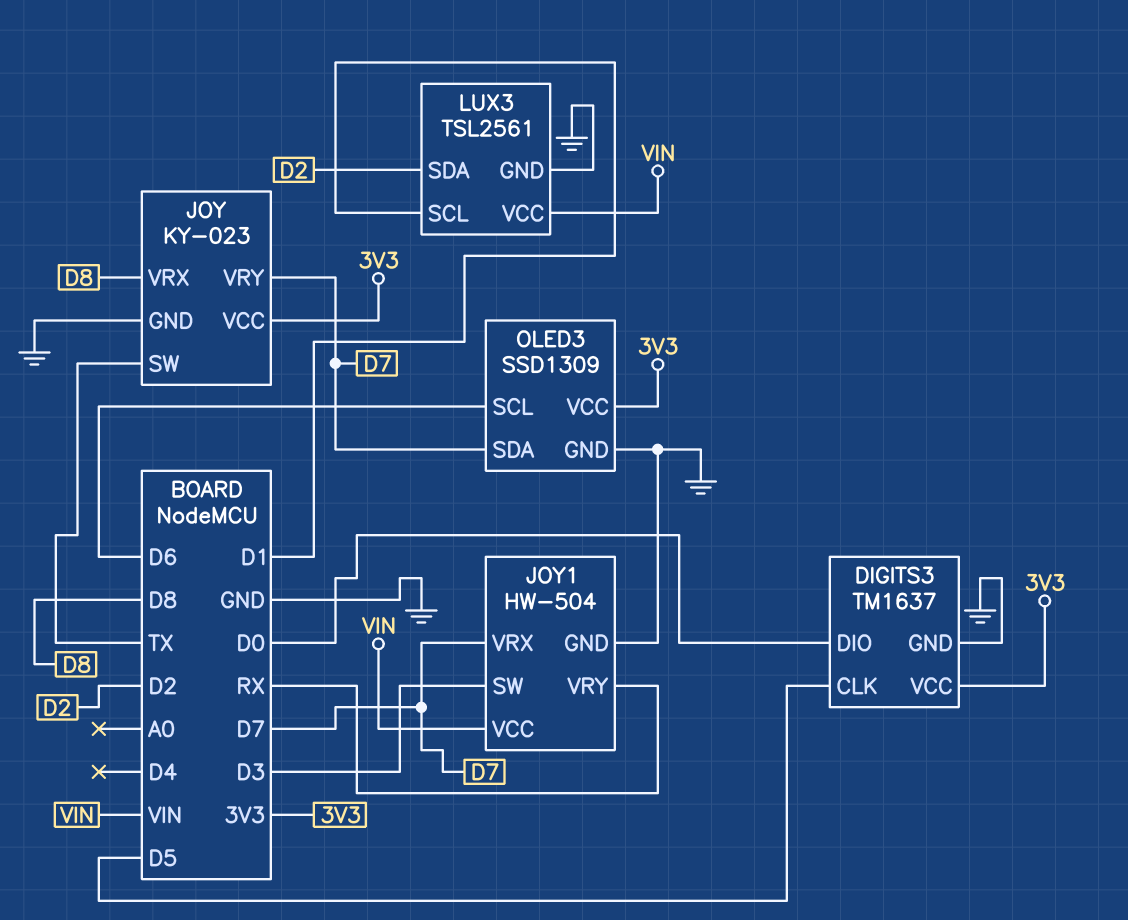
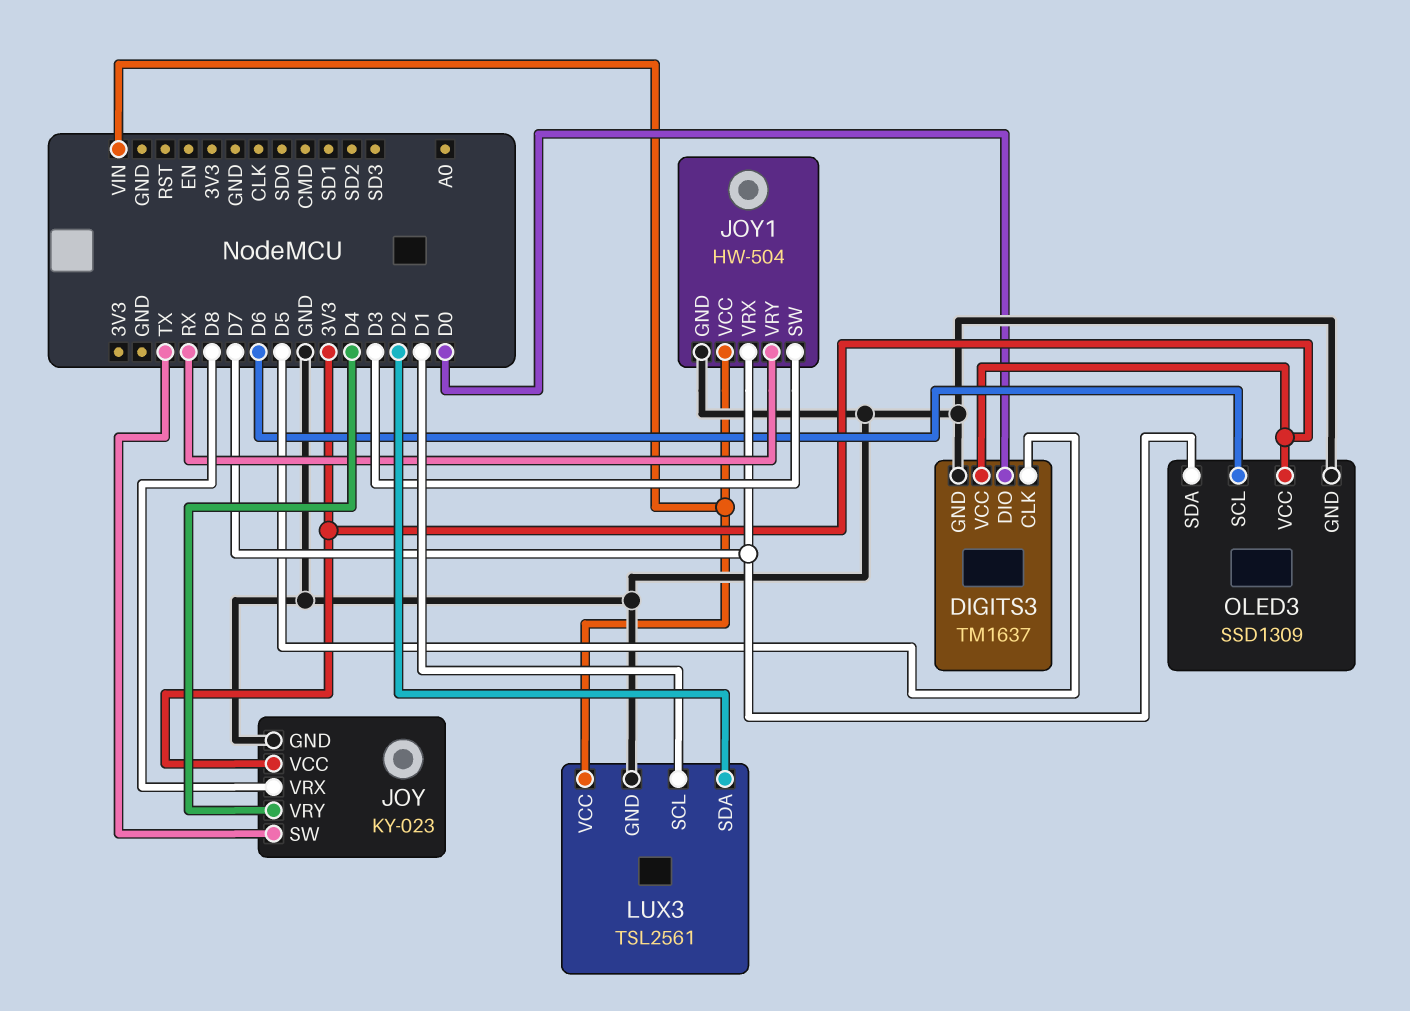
JOY pin VRY: D7 -> D4

